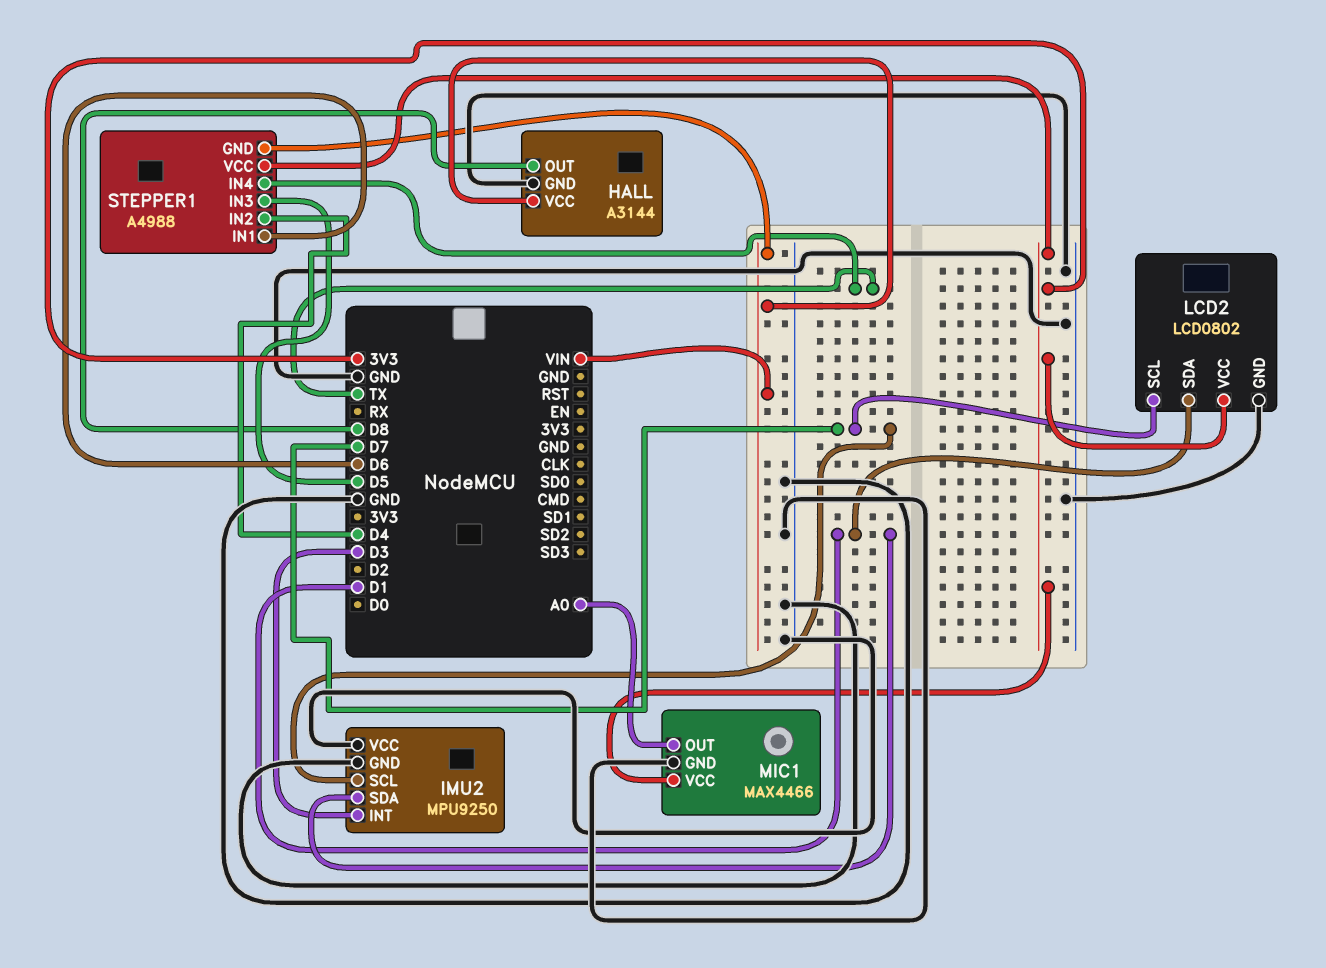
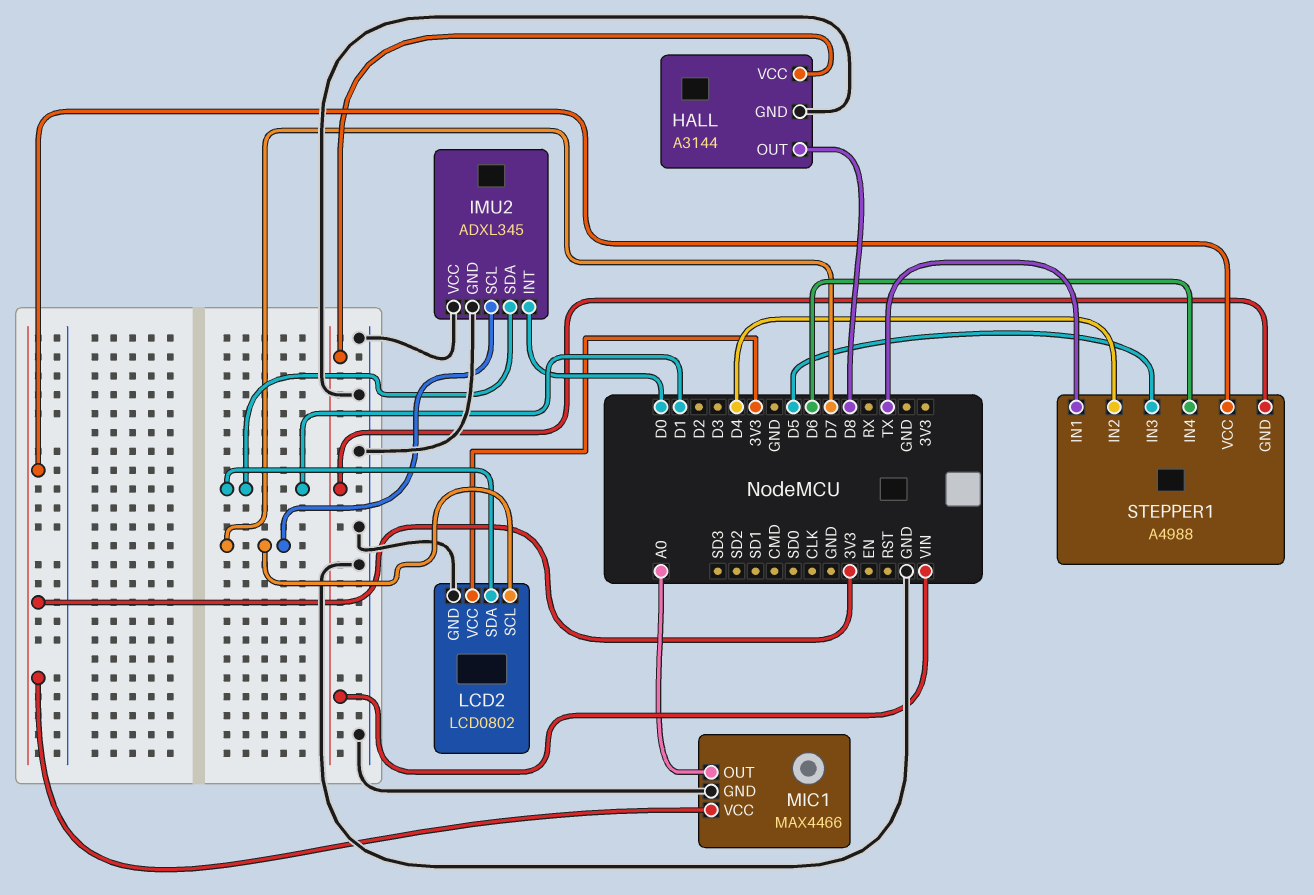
IMU2: MPU9250 -> ADXL345
IMU2 pin INT: D3 -> D0
STEPPER1 pin IN1: D6 -> TX
STEPPER1 pin IN4: TX -> D6

